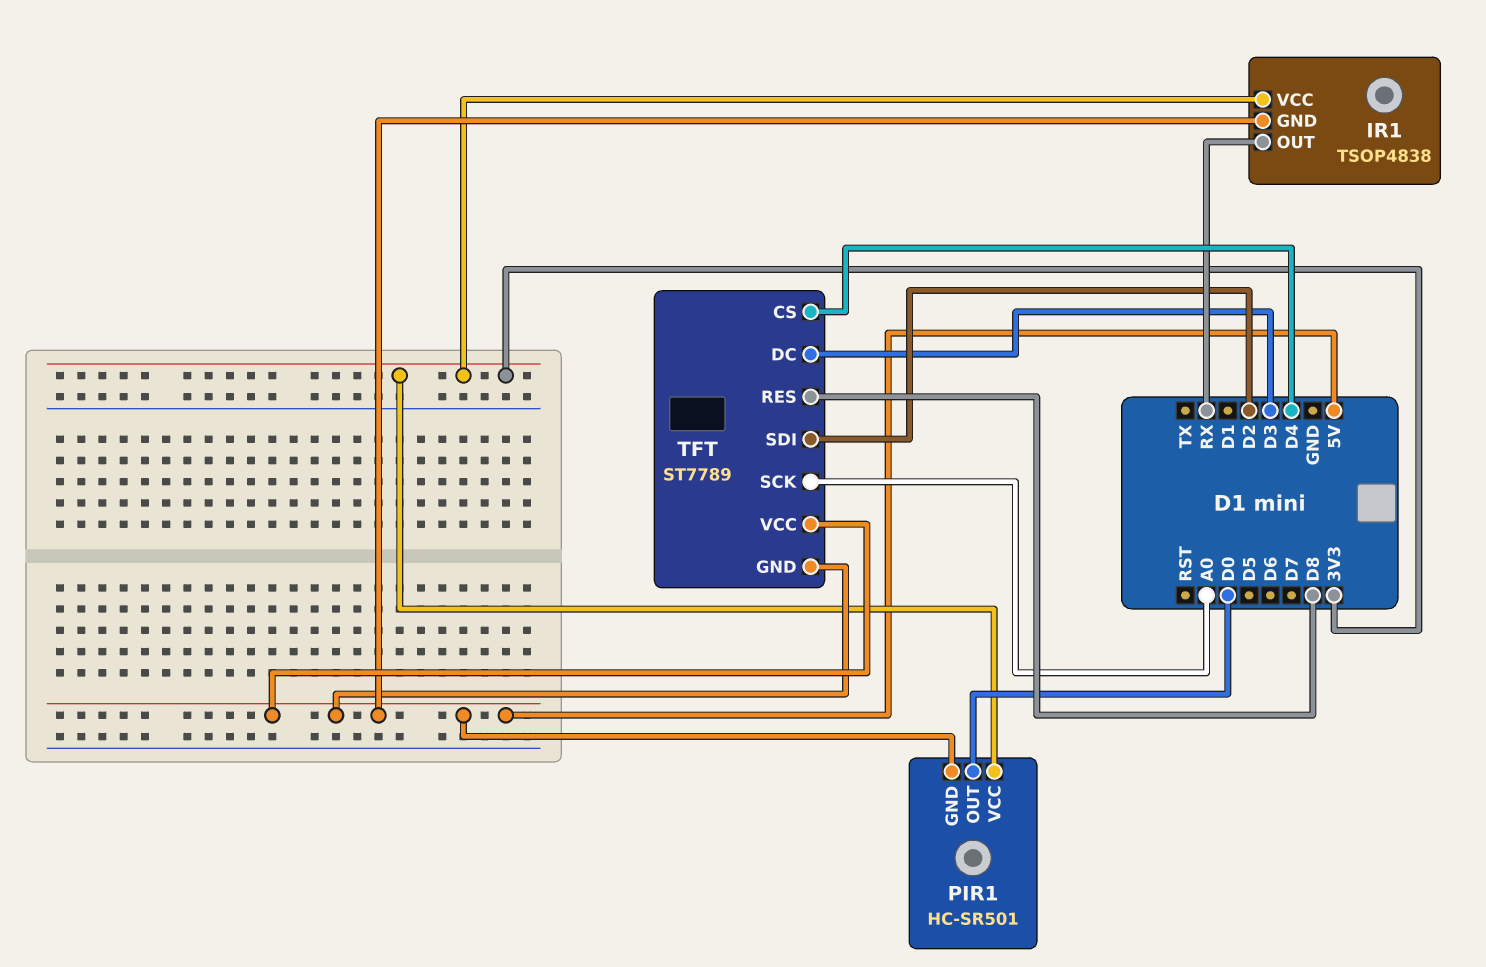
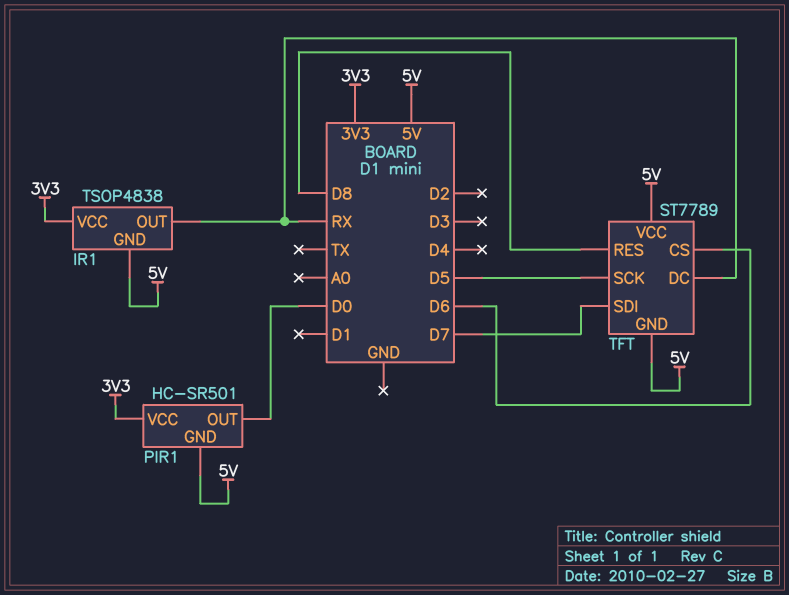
TFT pin CS: D4 -> D6
TFT pin DC: D3 -> RX
TFT pin SCK: A0 -> D5
TFT pin SDI: D2 -> D7

